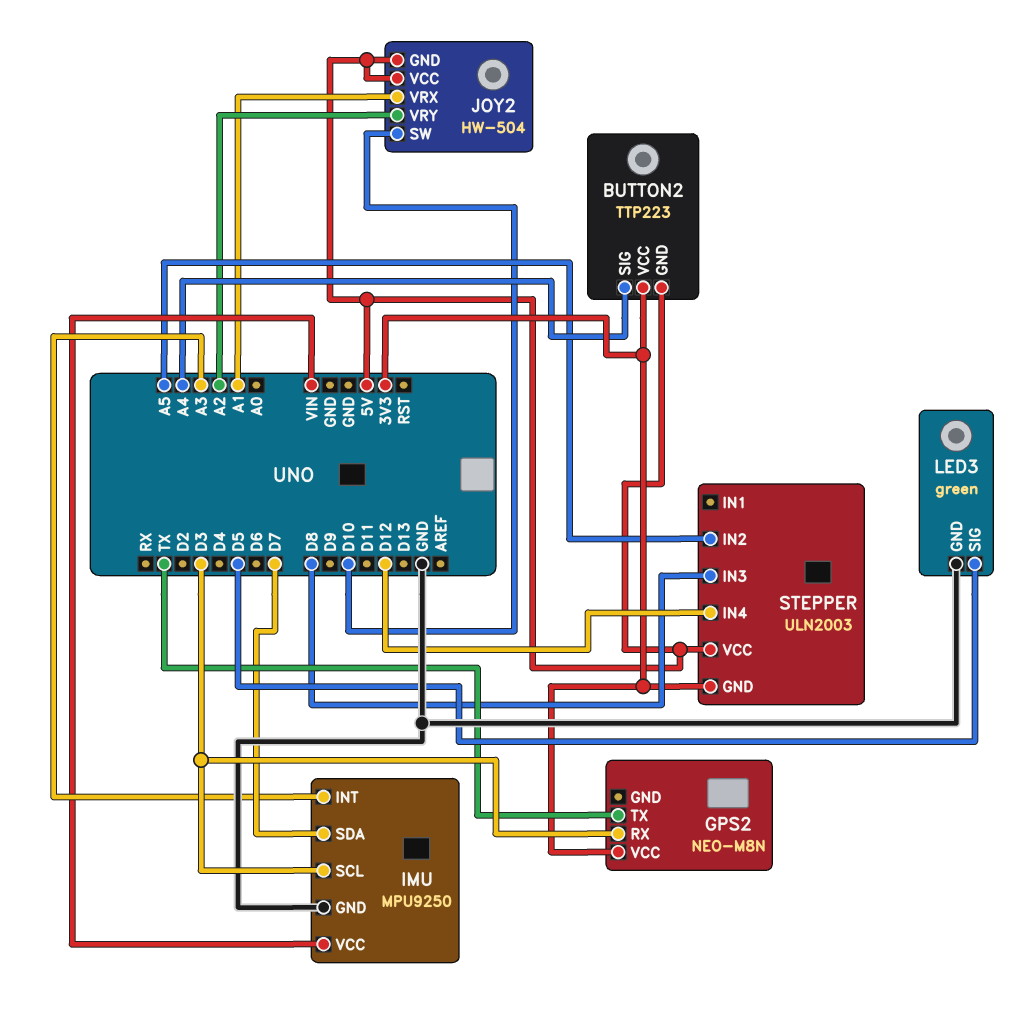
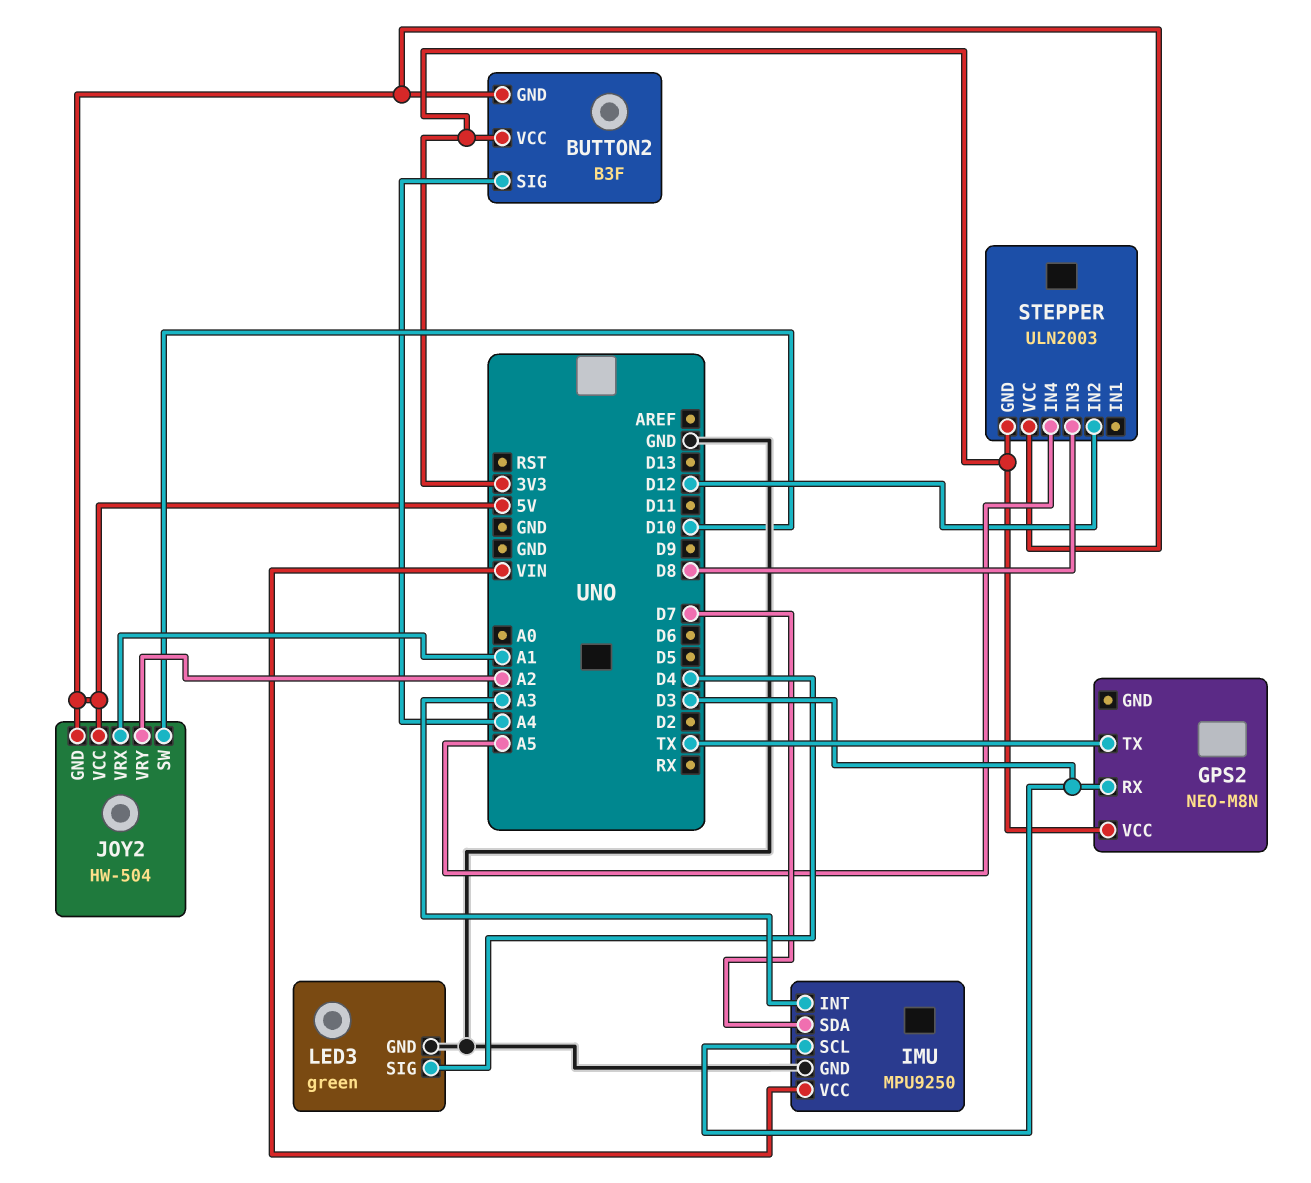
BUTTON2: TTP223 -> B3F
LED3 pin SIG: D5 -> D4
STEPPER pin IN2: A5 -> D12
STEPPER pin IN4: D12 -> A5

